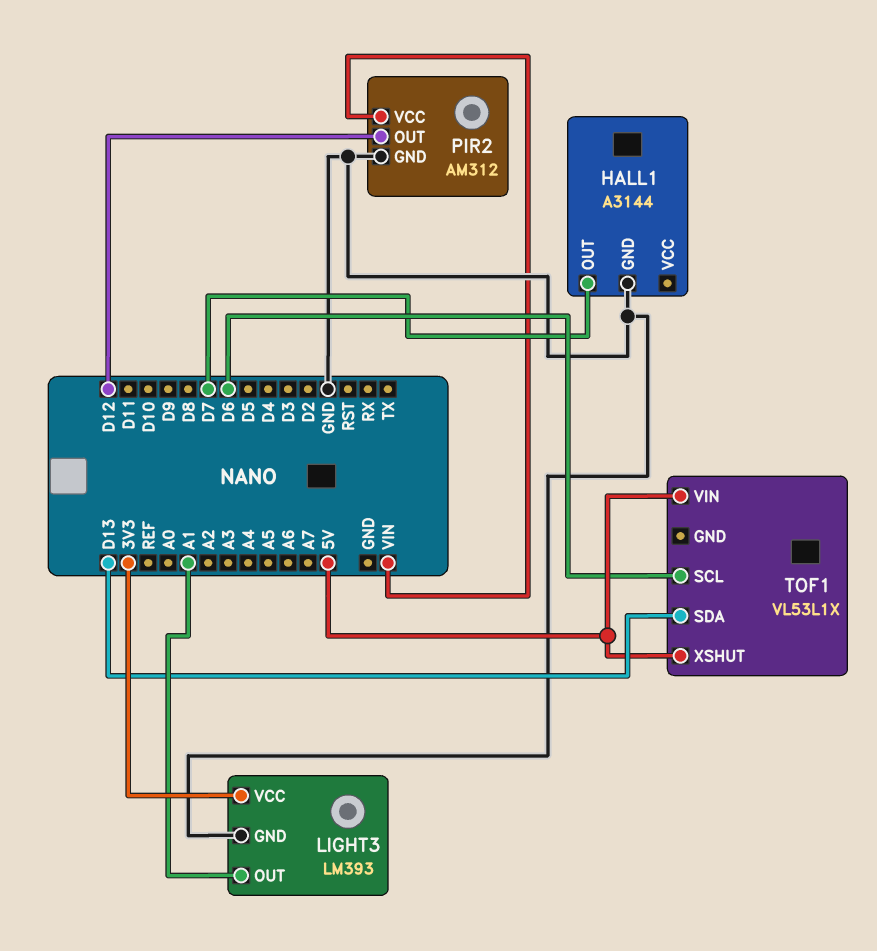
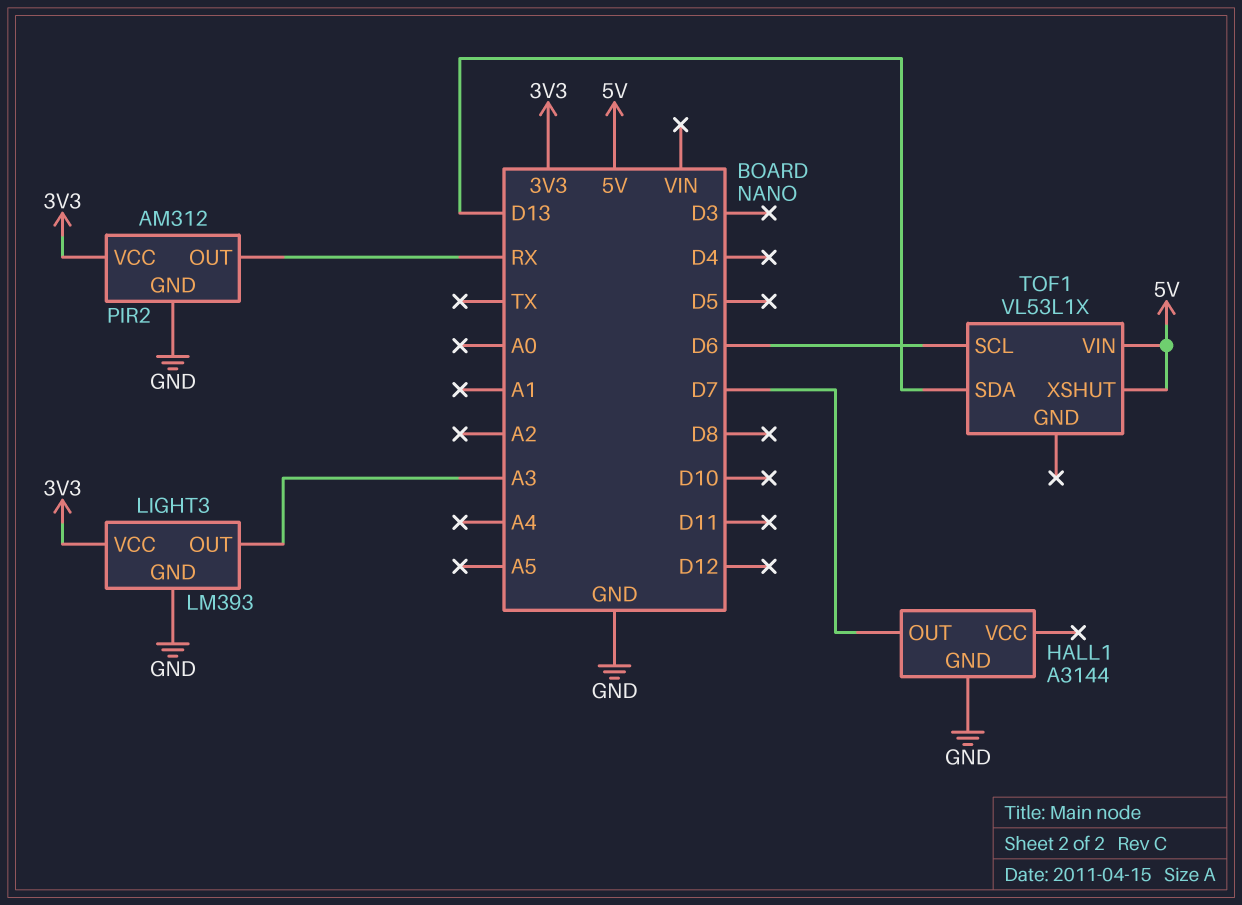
LIGHT3 pin OUT: A1 -> A3
PIR2 pin OUT: D12 -> RX
PIR2 pin VCC: VIN -> 3V3

